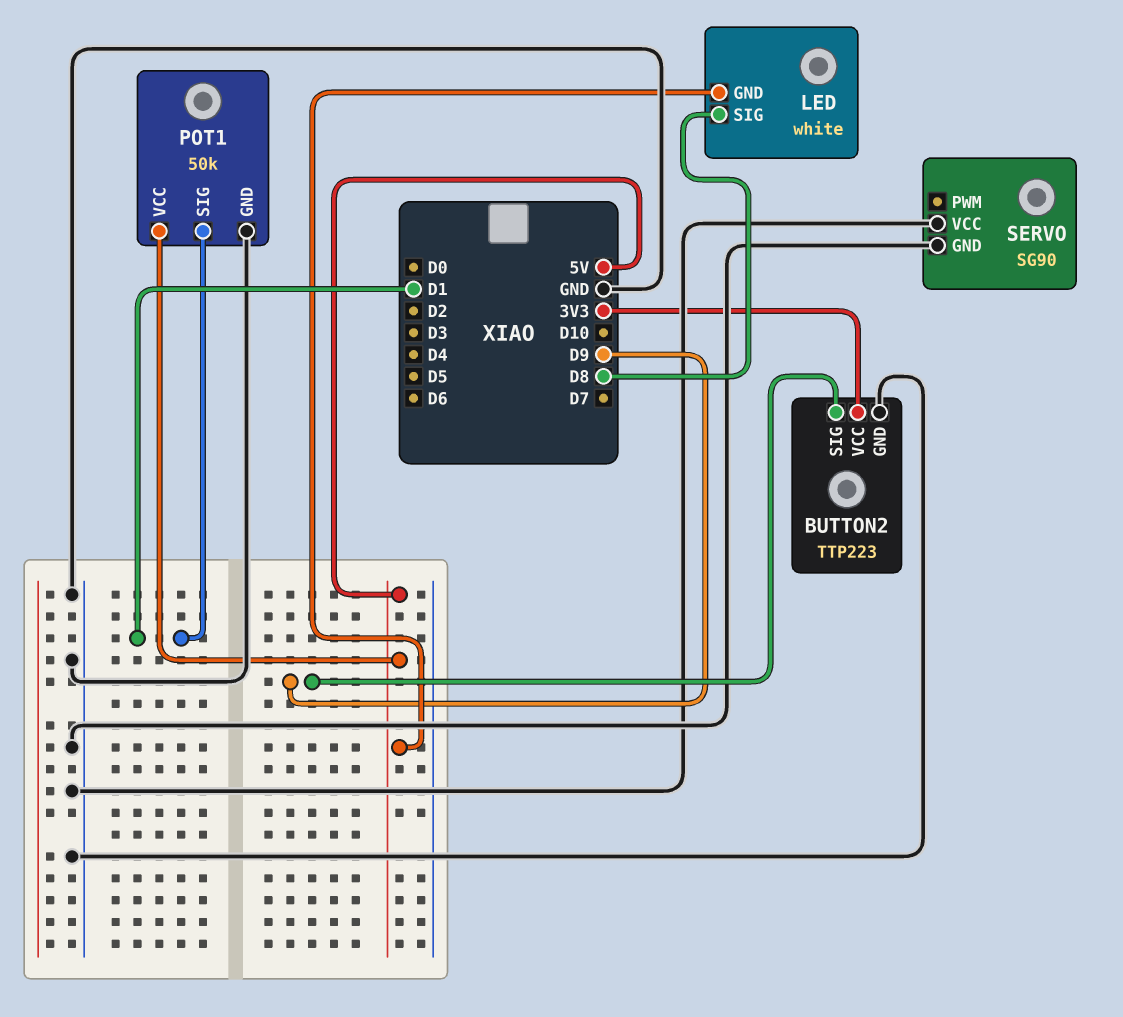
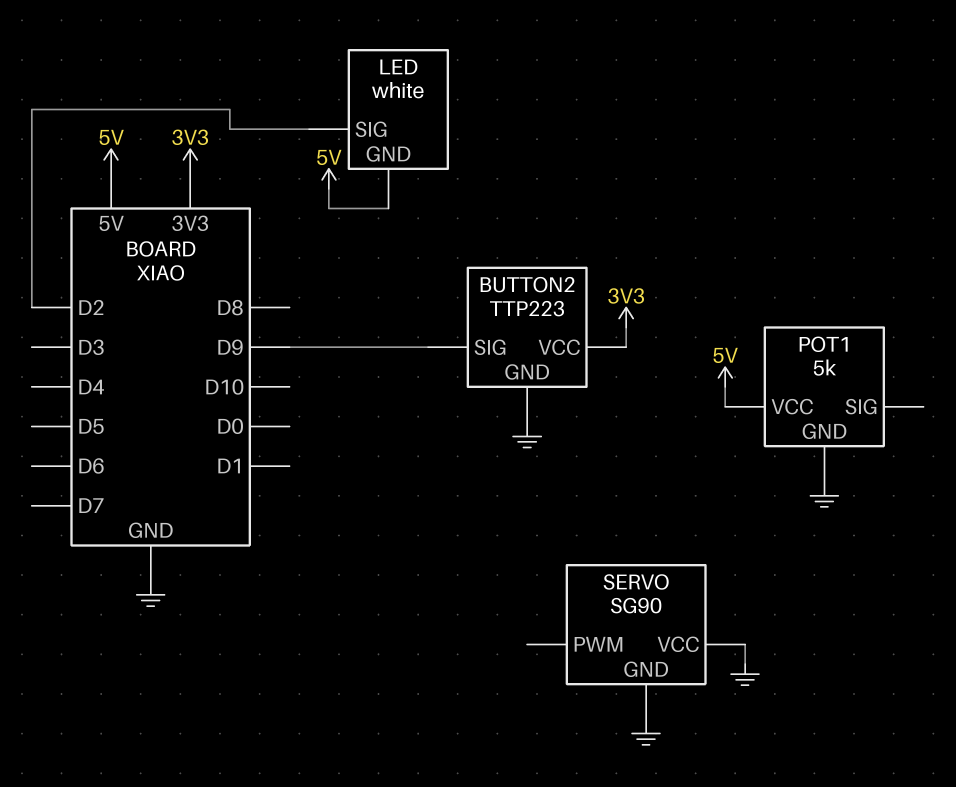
LED pin SIG: D8 -> D2
POT1: 50k -> 5k
POT1 pin SIG: D1 -> none

